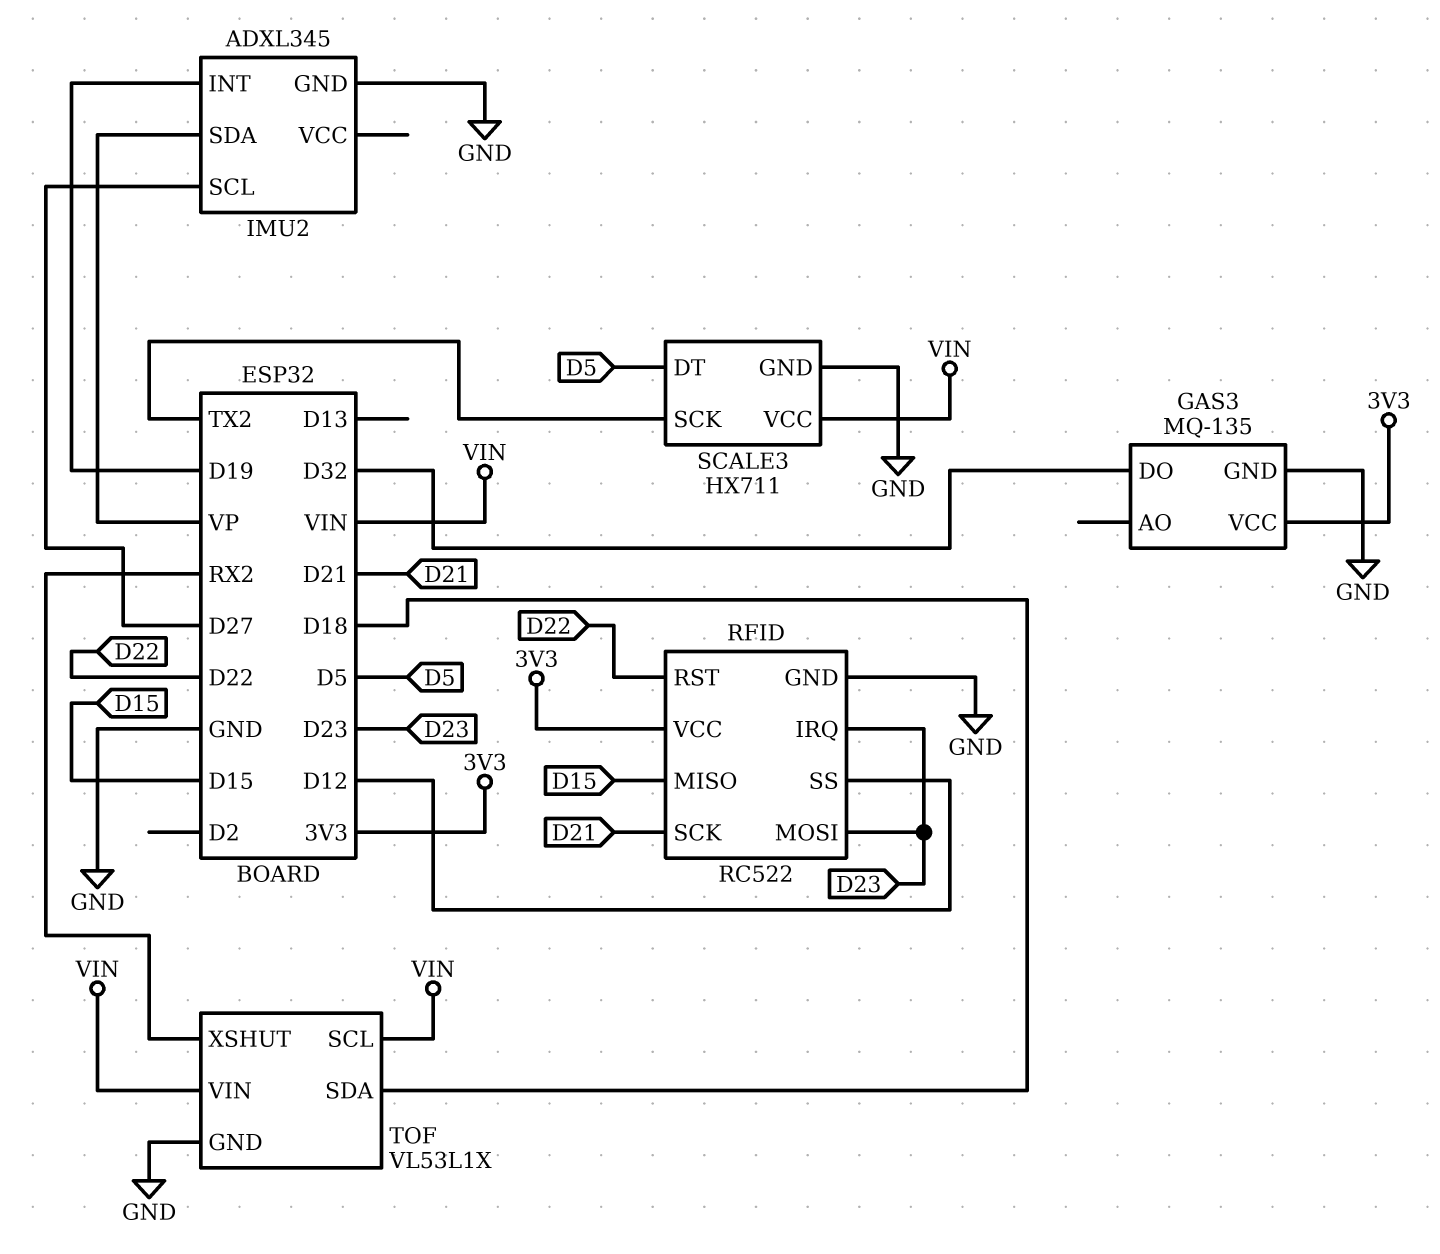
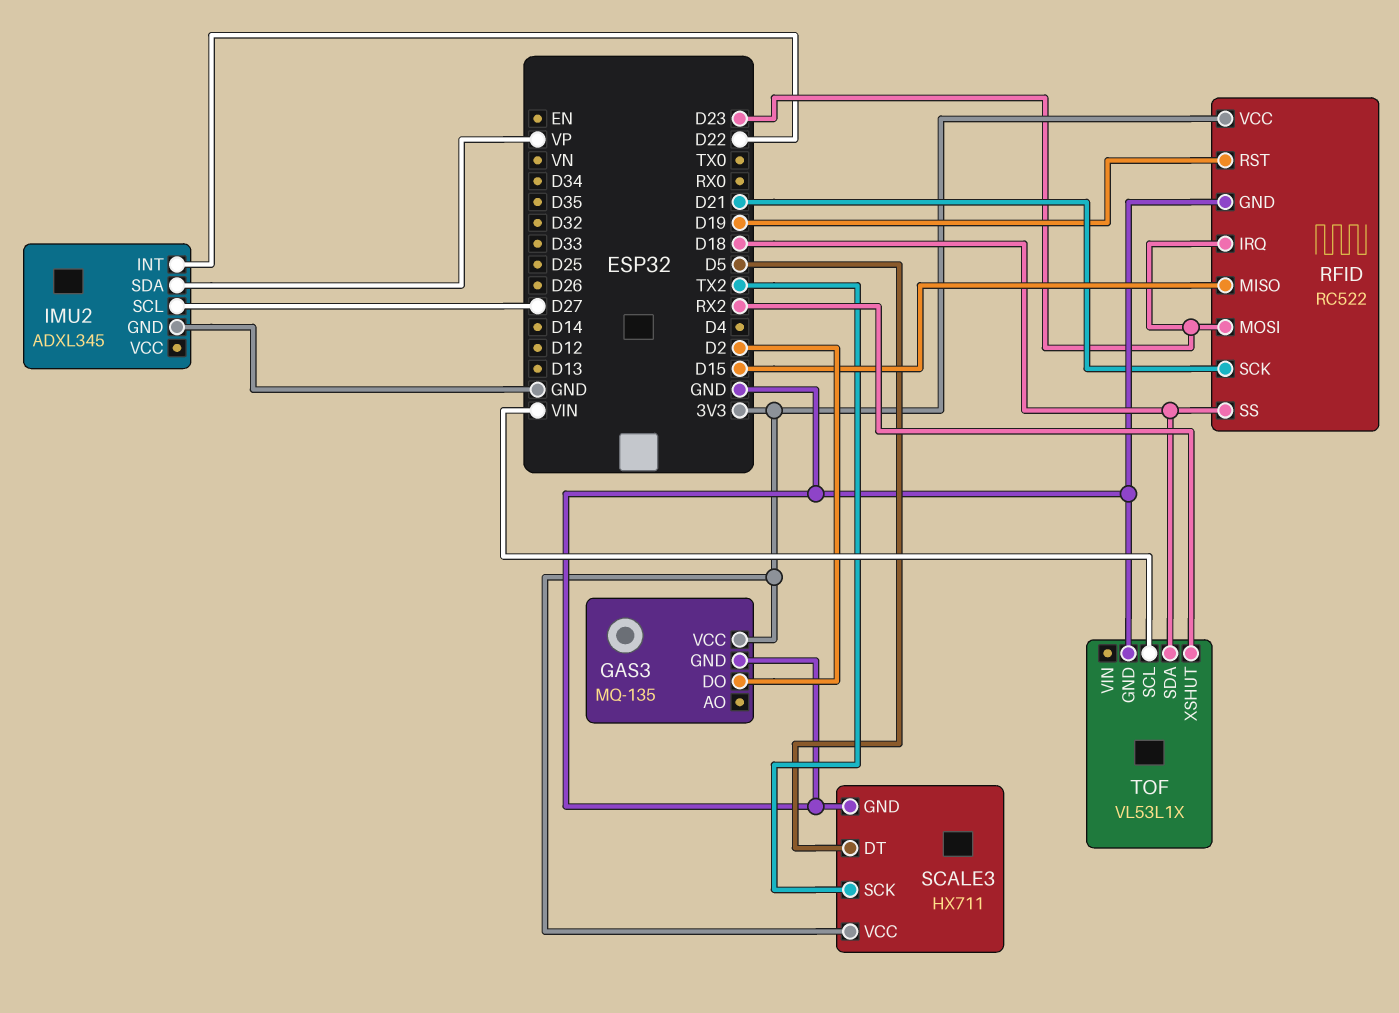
GAS3 pin DO: D32 -> D2
IMU2 pin INT: D19 -> D22
RFID pin RST: D22 -> D19
RFID pin SS: D12 -> D18
SCALE3 pin VCC: VIN -> 3V3
TOF pin VIN: VIN -> none

